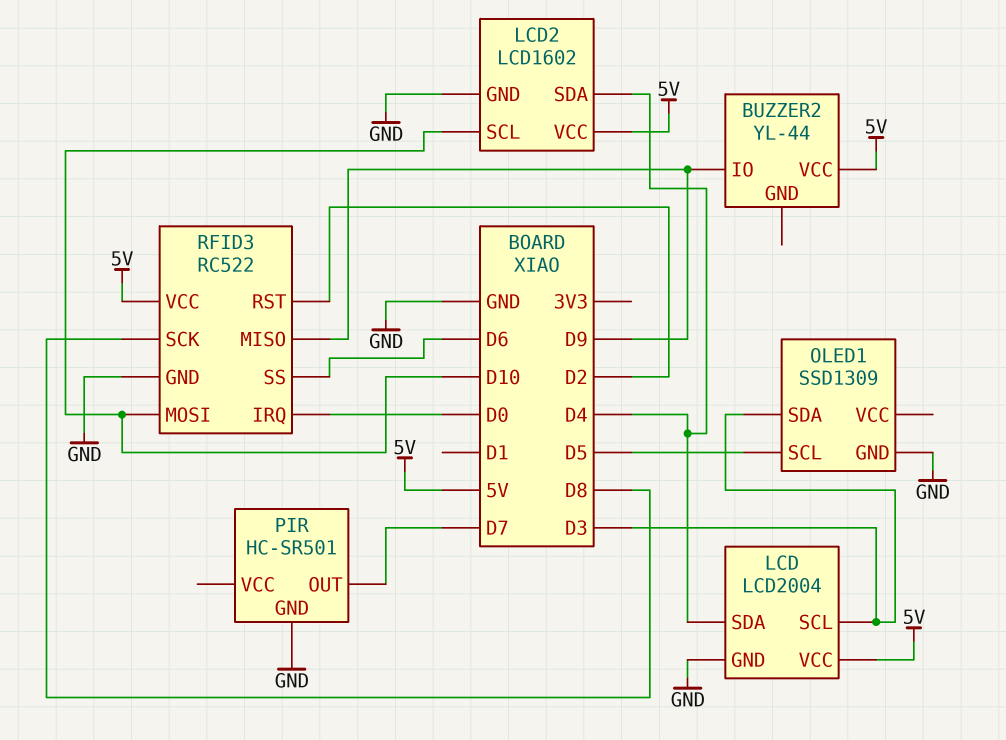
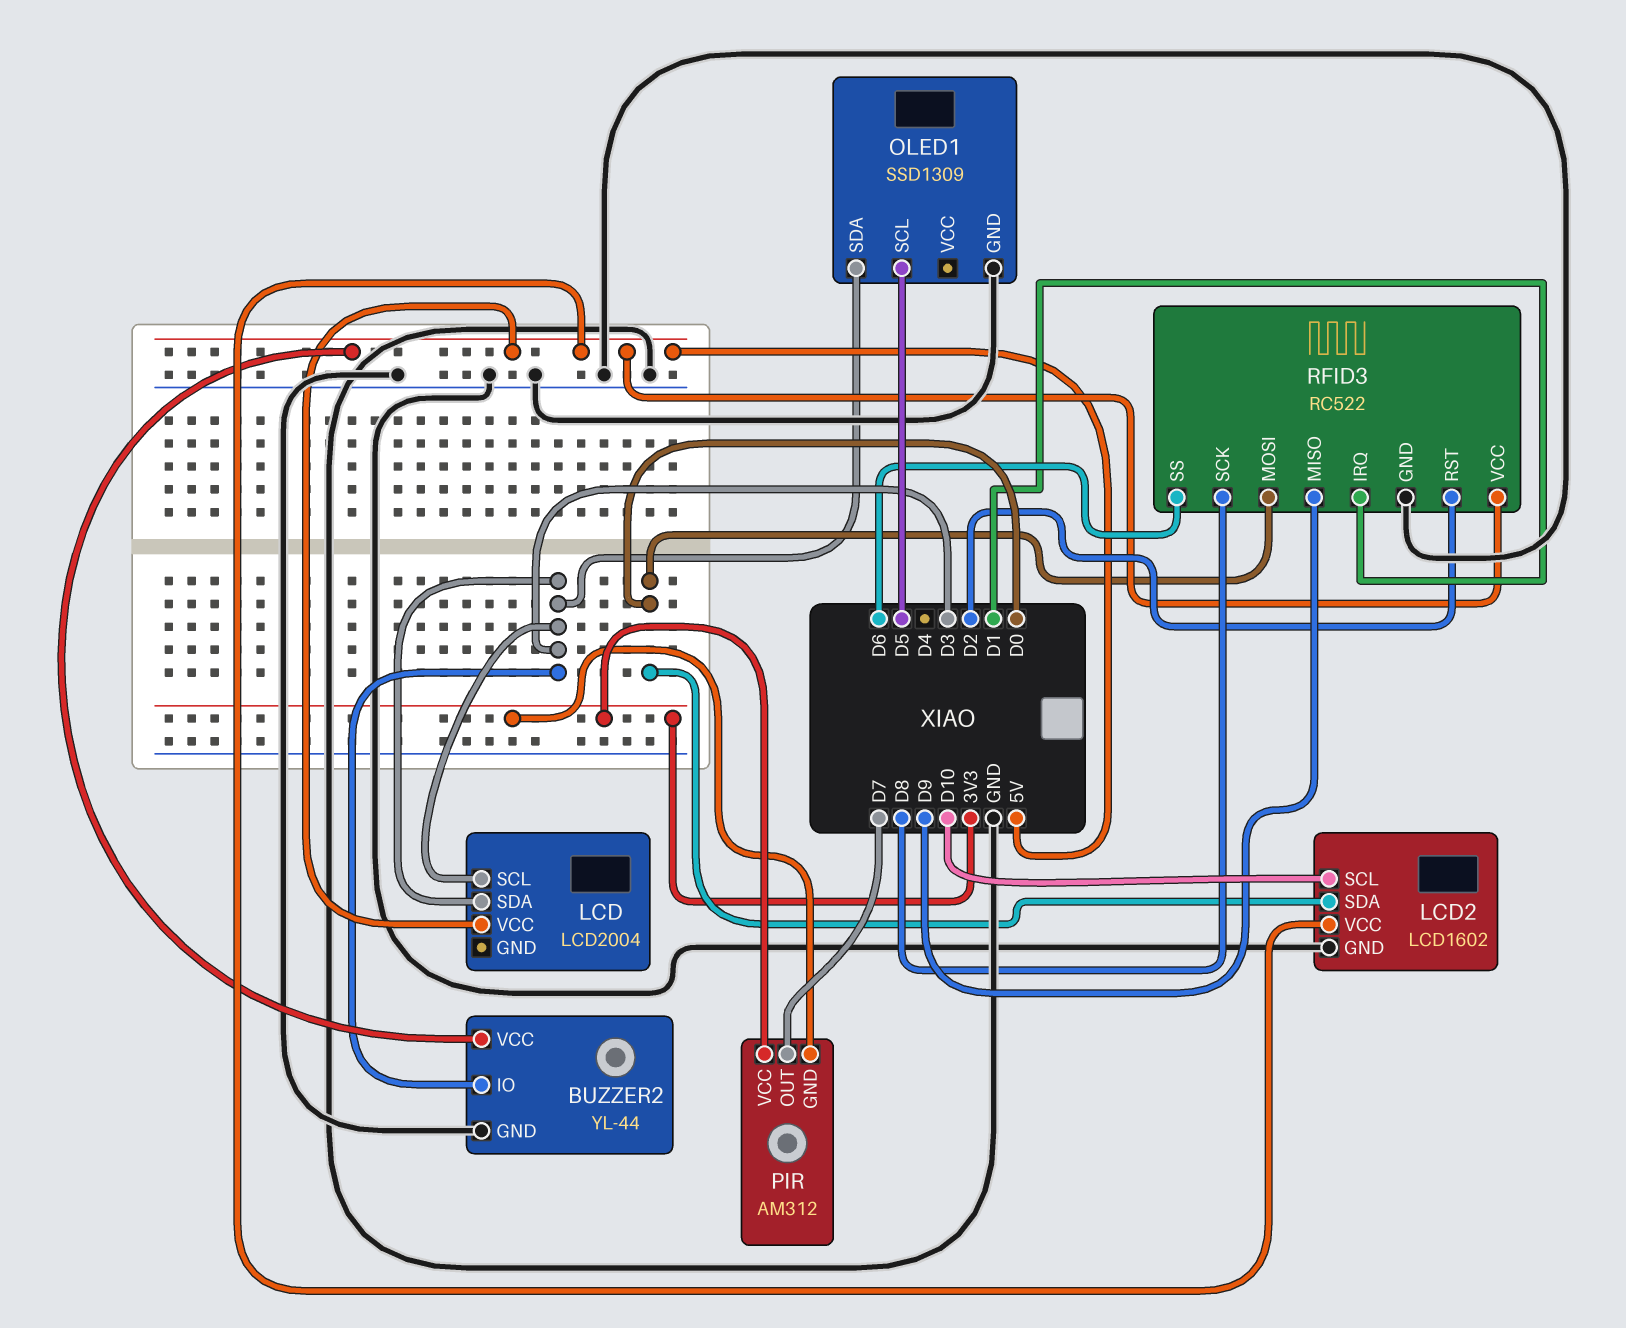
BUZZER2 pin GND: none -> GND
BUZZER2 pin IO: D9 -> D3
LCD pin GND: GND -> none
LCD pin SDA: D4 -> D3
LCD2 pin SDA: D4 -> D0
PIR: HC-SR501 -> AM312
PIR pin GND: GND -> 3V3
PIR pin VCC: none -> 3V3
RFID3 pin IRQ: D0 -> D1
RFID3 pin MOSI: D10 -> D0

